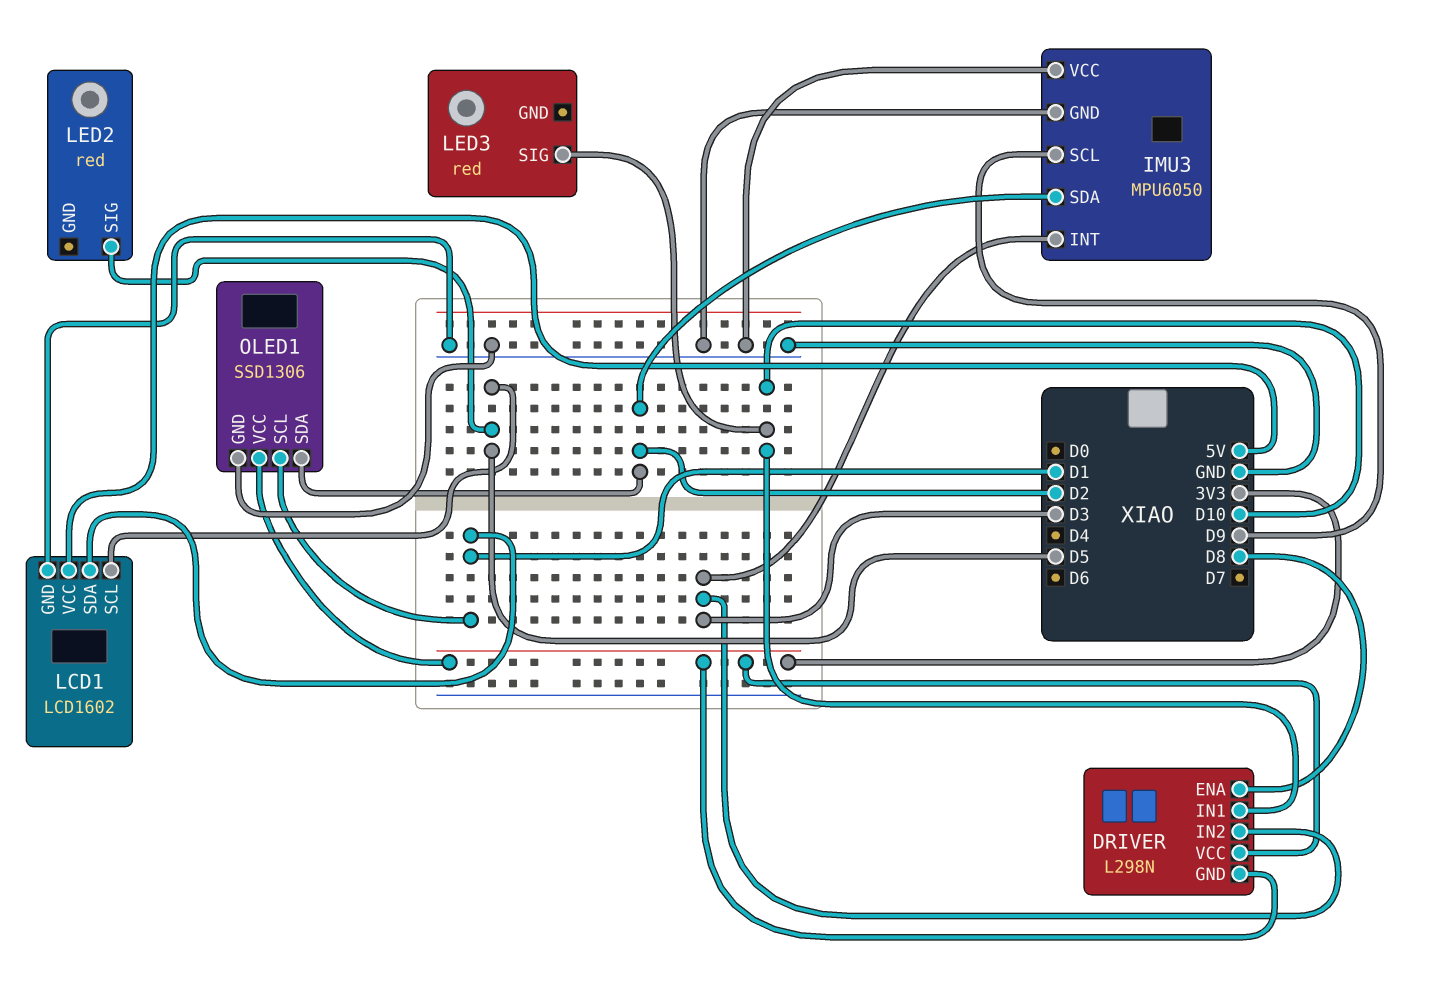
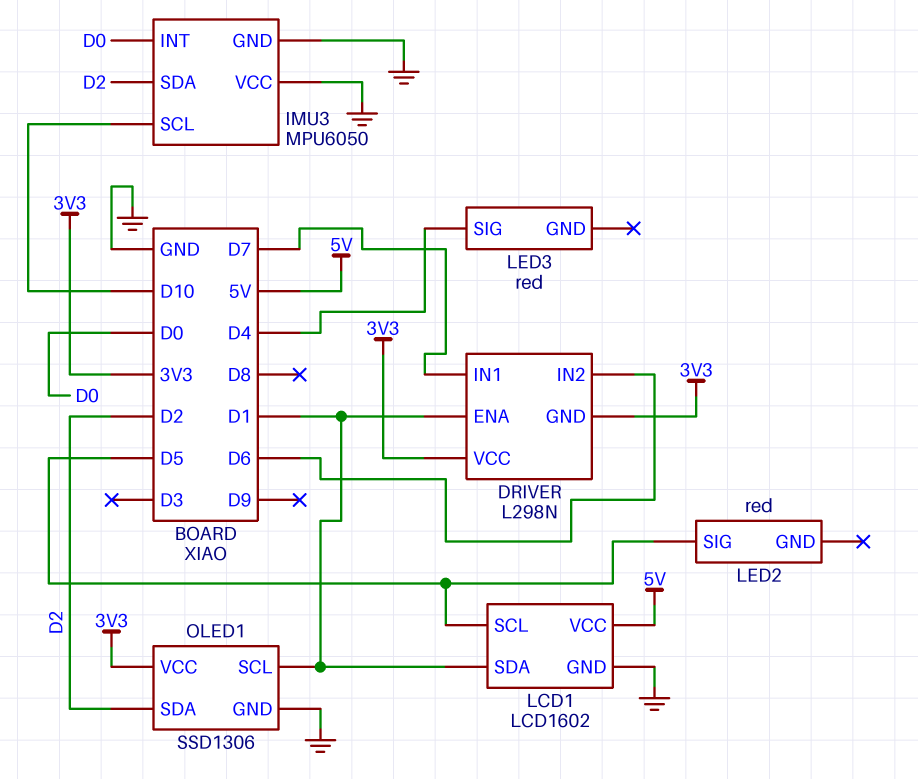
DRIVER pin ENA: D8 -> D1
DRIVER pin IN1: D10 -> D7
DRIVER pin IN2: D3 -> D6
IMU3 pin INT: D3 -> D0
IMU3 pin SCL: D9 -> D10
LED3 pin SIG: D10 -> D4

